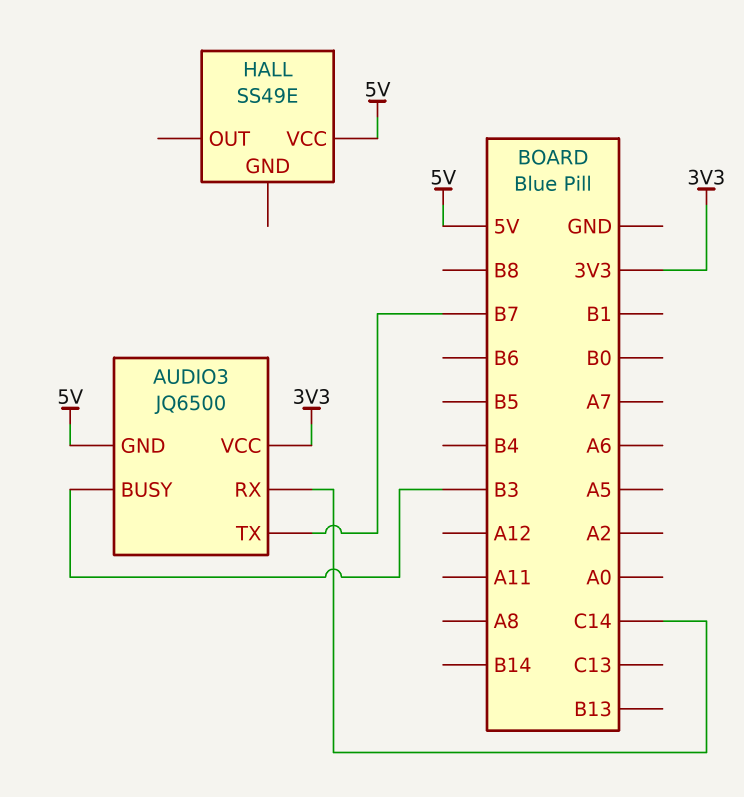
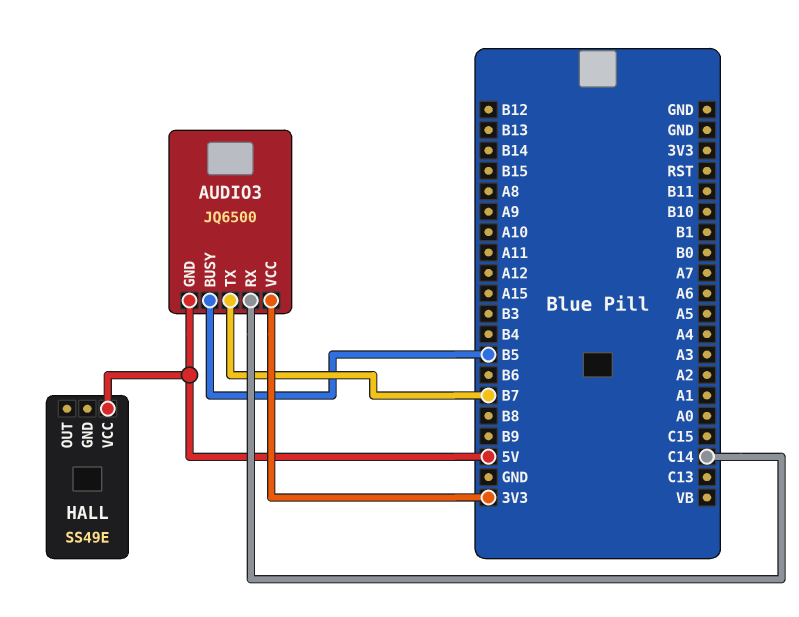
AUDIO3 pin BUSY: B3 -> B5

